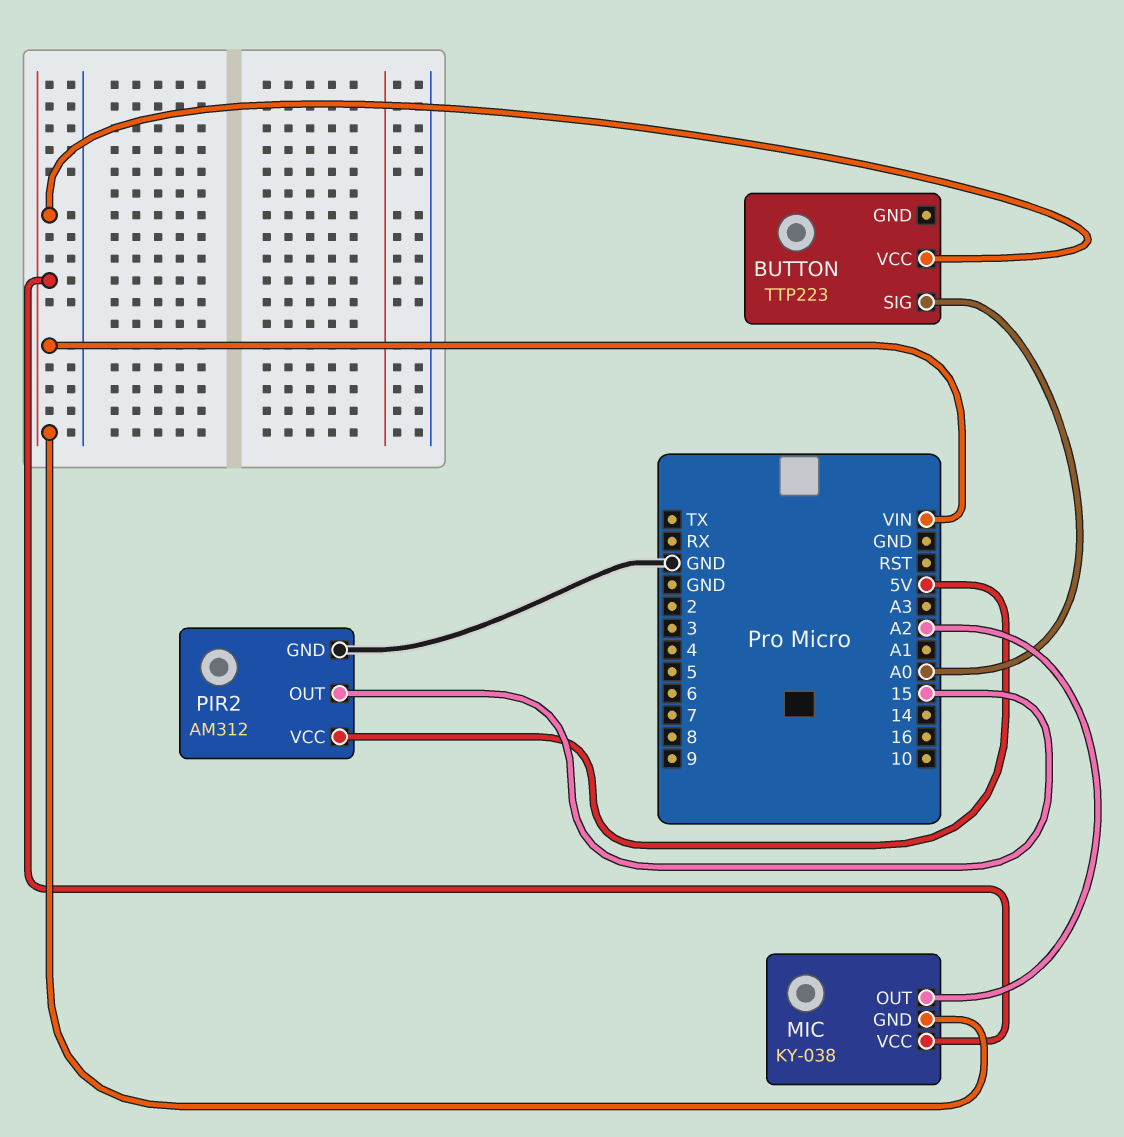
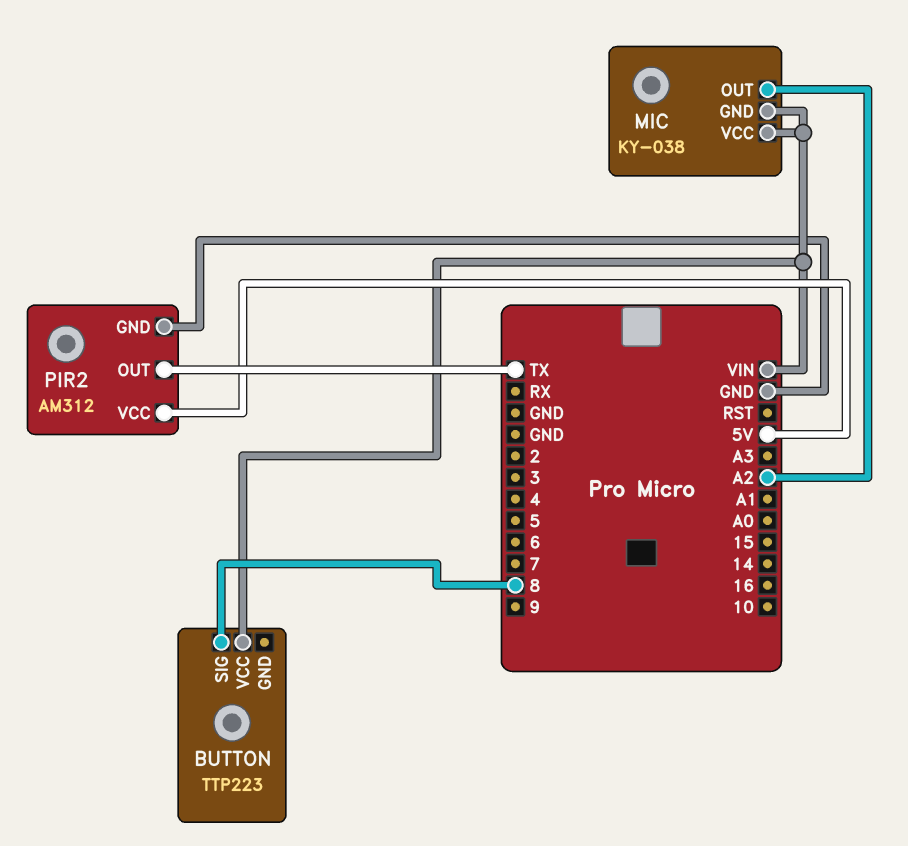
BUTTON pin SIG: A0 -> 8
PIR2 pin OUT: 15 -> TX

